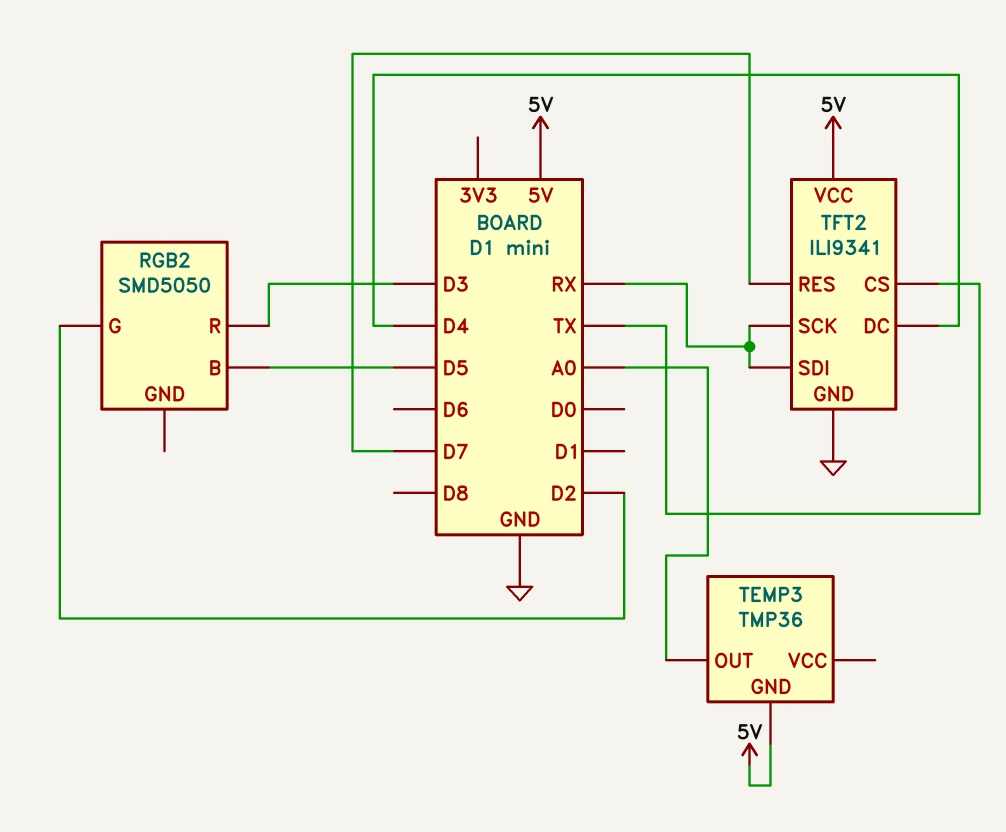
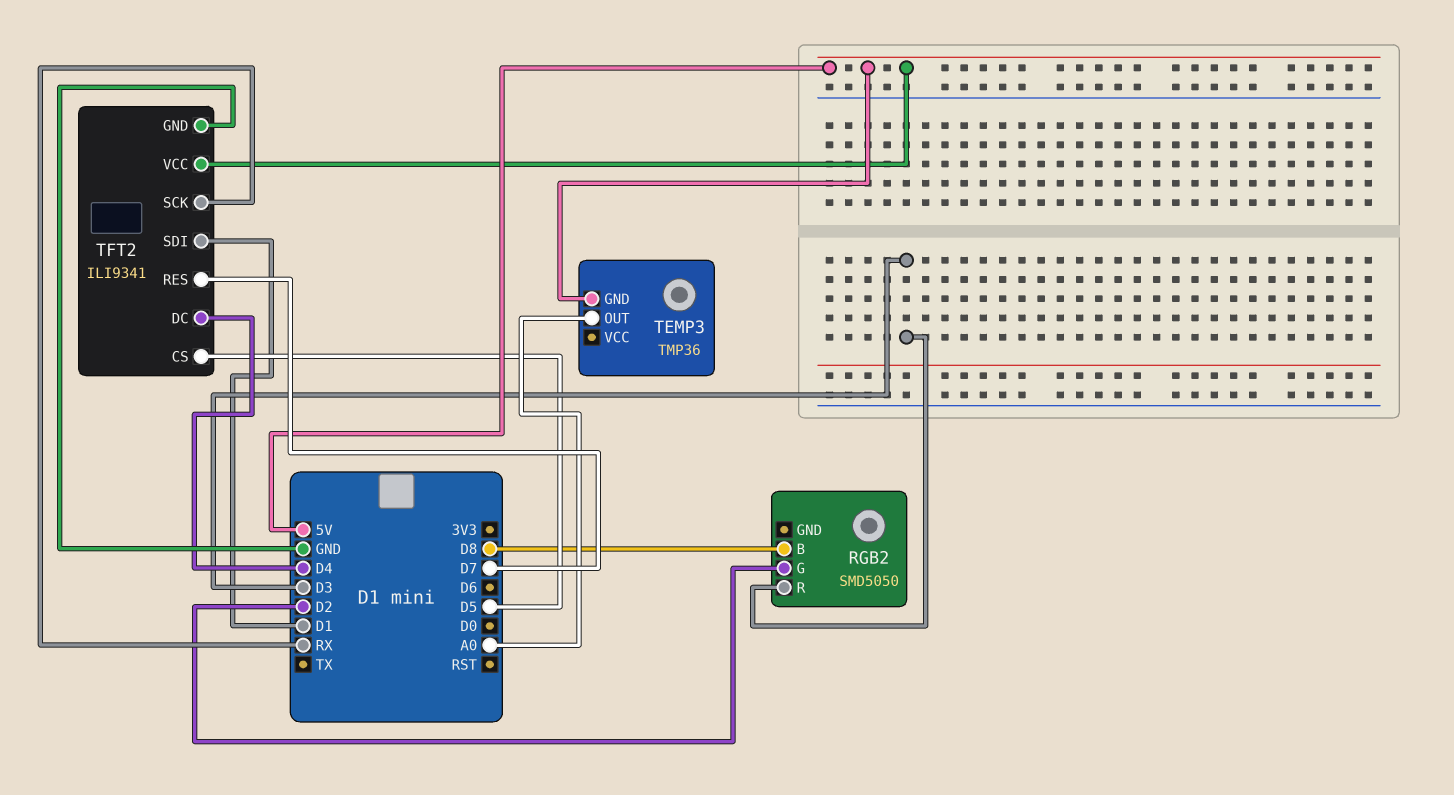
RGB2 pin B: D5 -> D8
TFT2 pin CS: TX -> D5
TFT2 pin SDI: RX -> D1

